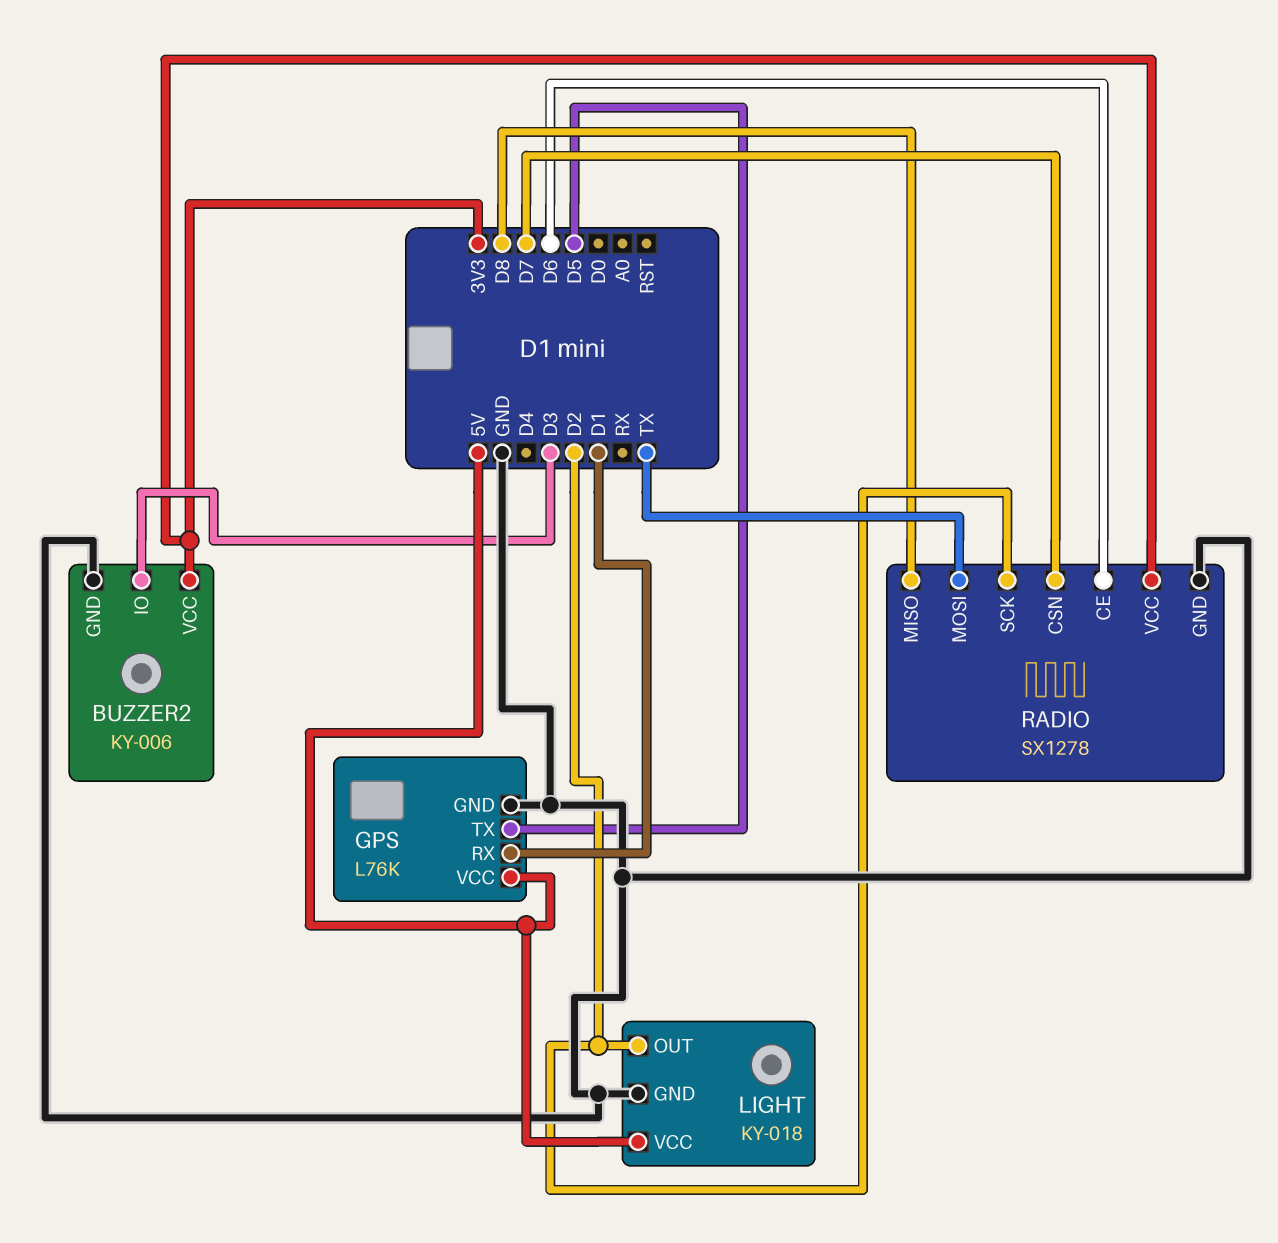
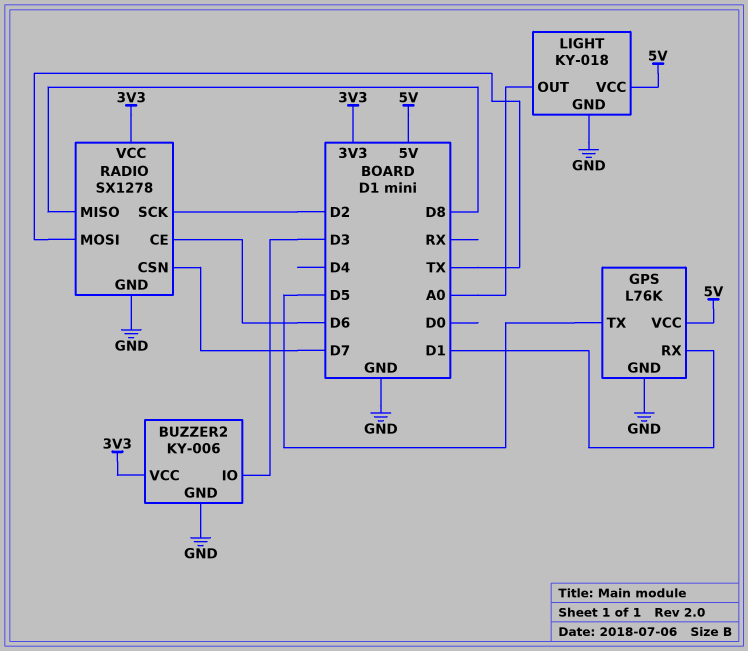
LIGHT pin OUT: D2 -> A0

